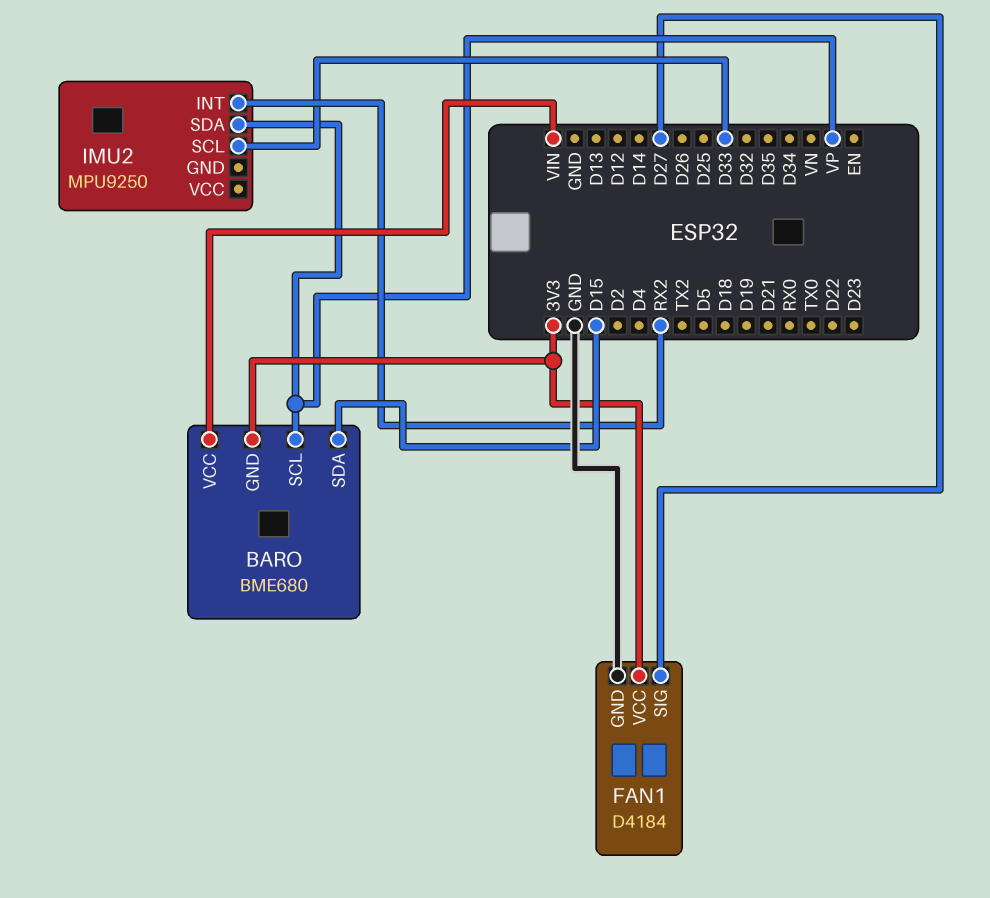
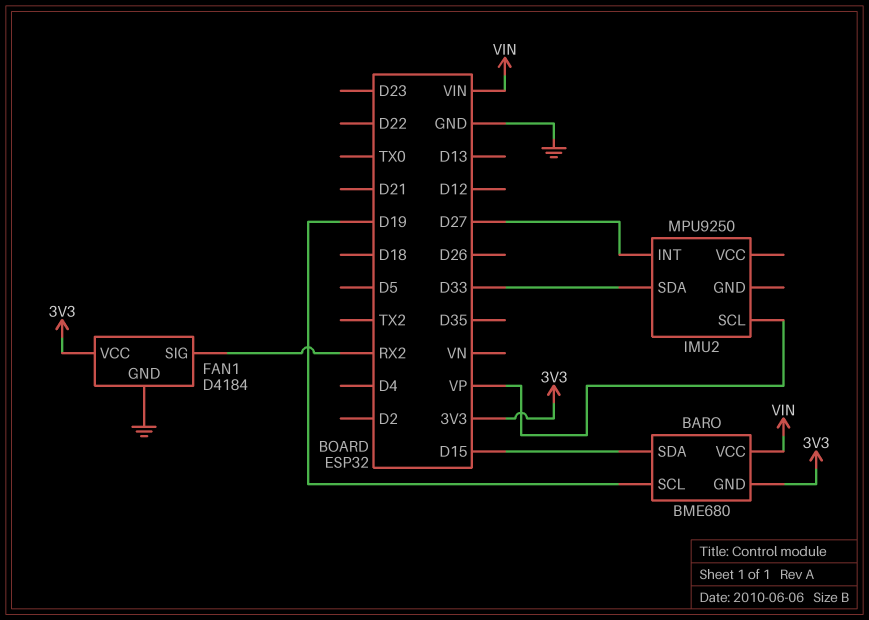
BARO pin SCL: VP -> D19
FAN1 pin SIG: D27 -> RX2
IMU2 pin INT: RX2 -> D27
IMU2 pin SCL: D33 -> VP
IMU2 pin SDA: VP -> D33

